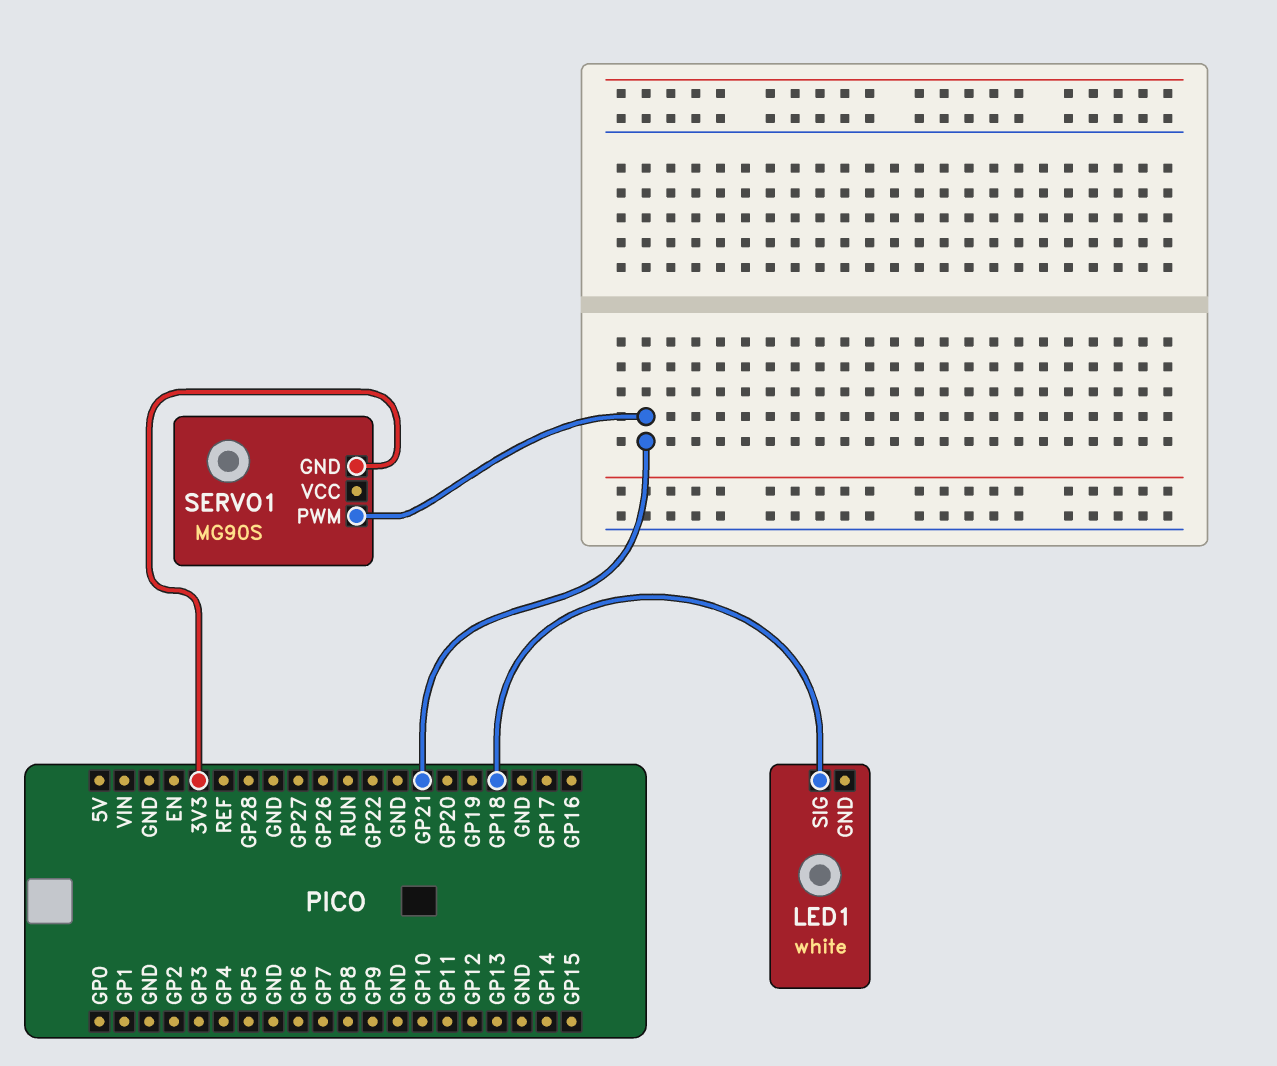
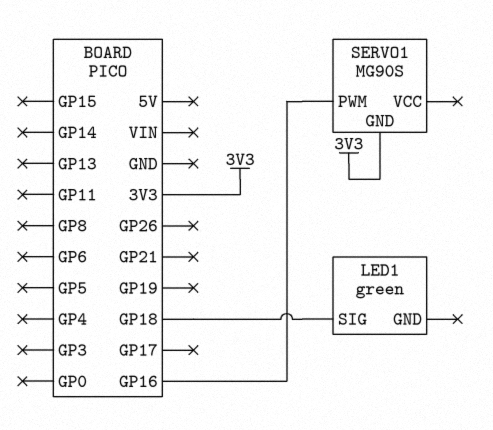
LED1: white -> green
SERVO1 pin PWM: GP21 -> GP16

